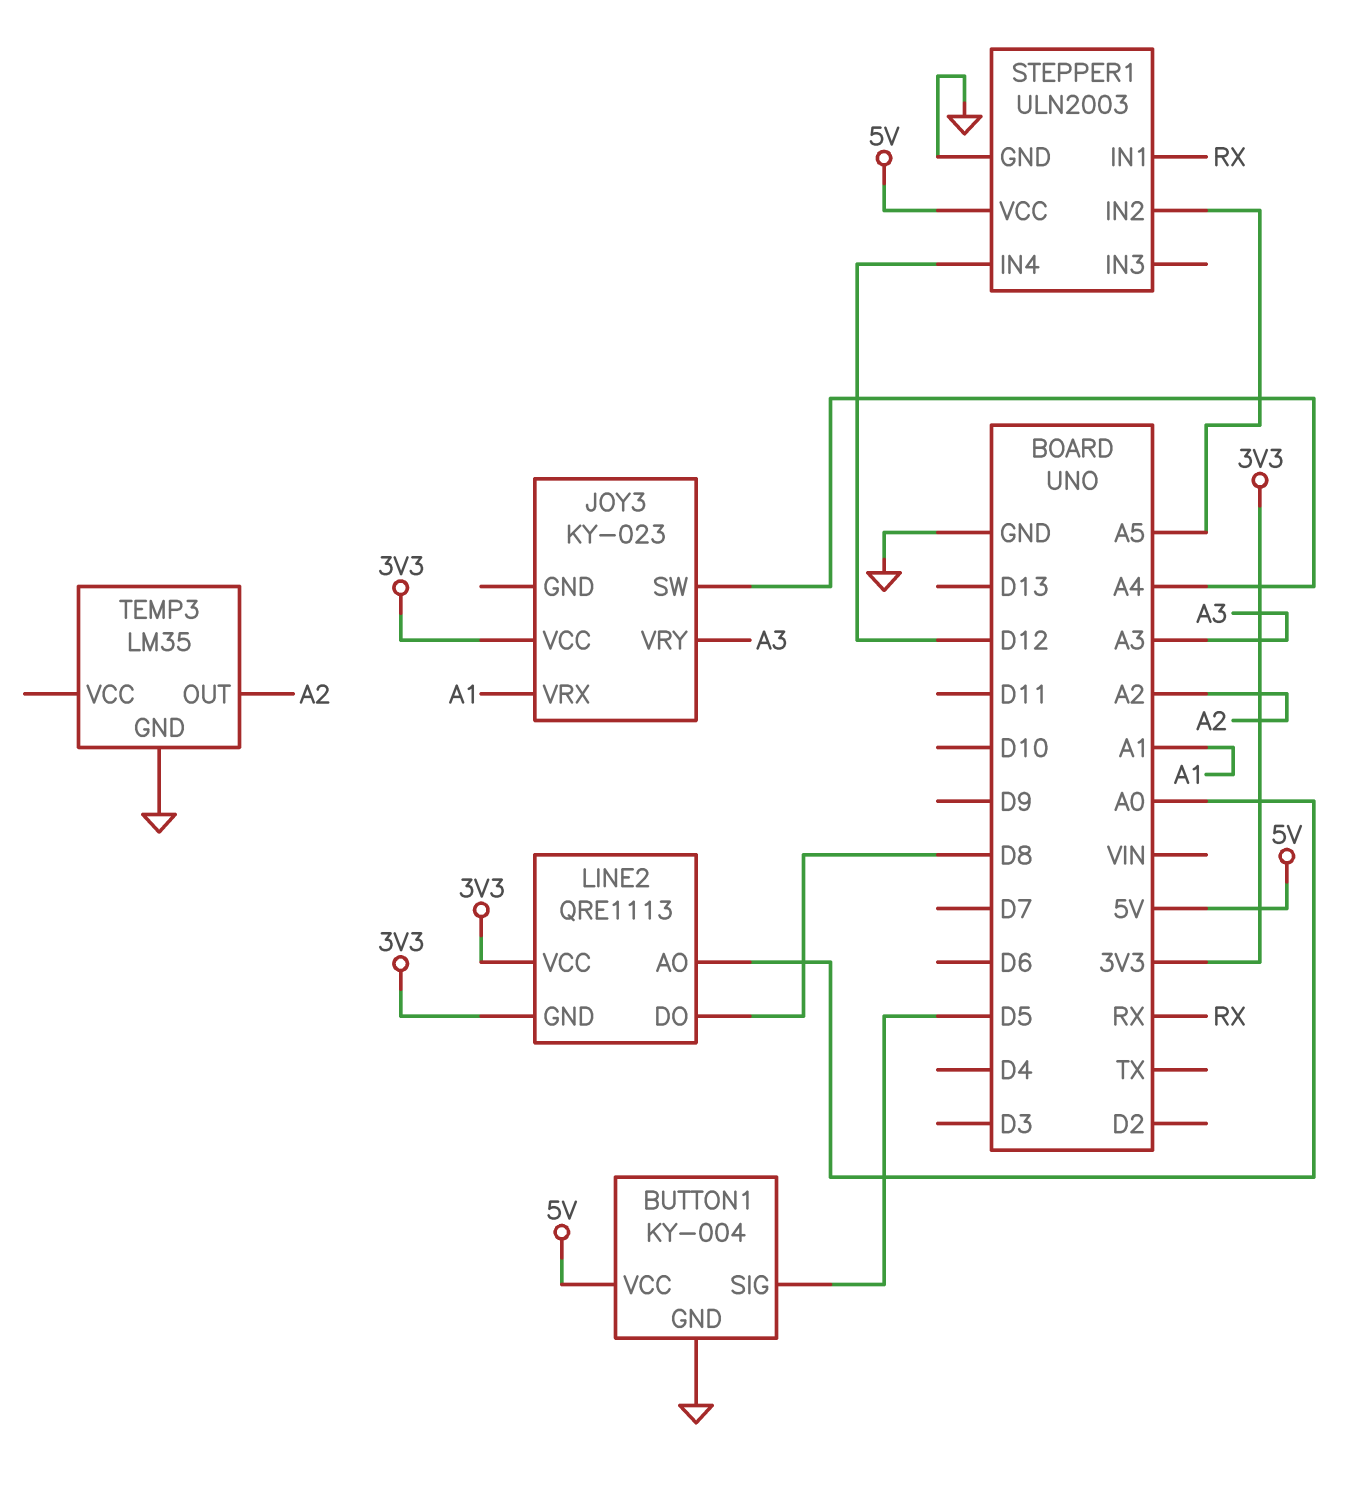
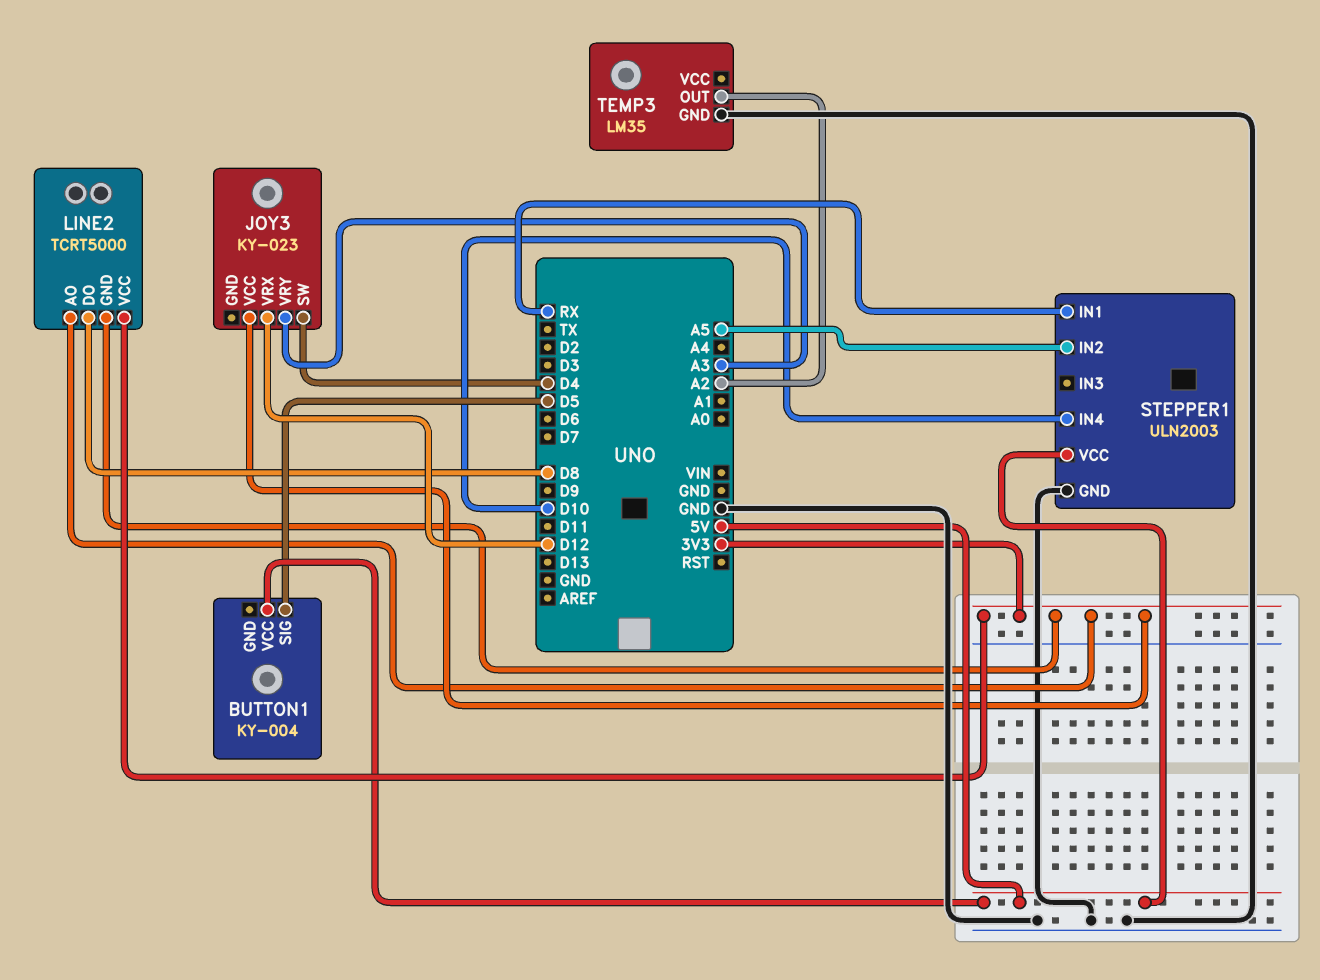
BUTTON1 pin GND: GND -> none
JOY3 pin SW: A4 -> D4
JOY3 pin VRX: A1 -> D12
LINE2: QRE1113 -> TCRT5000
LINE2 pin AO: A0 -> 3V3
STEPPER1 pin IN4: D12 -> D10

